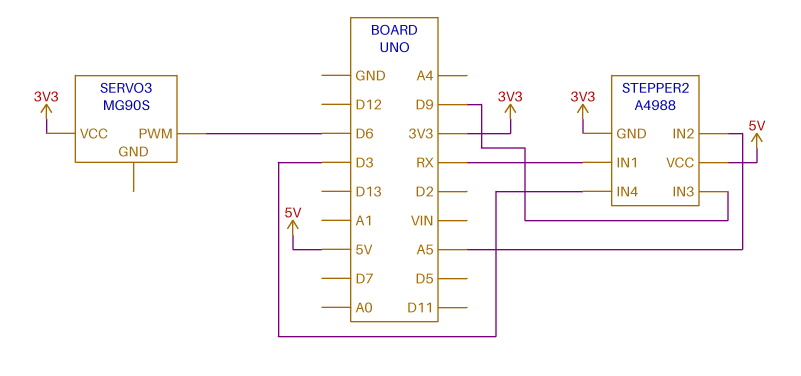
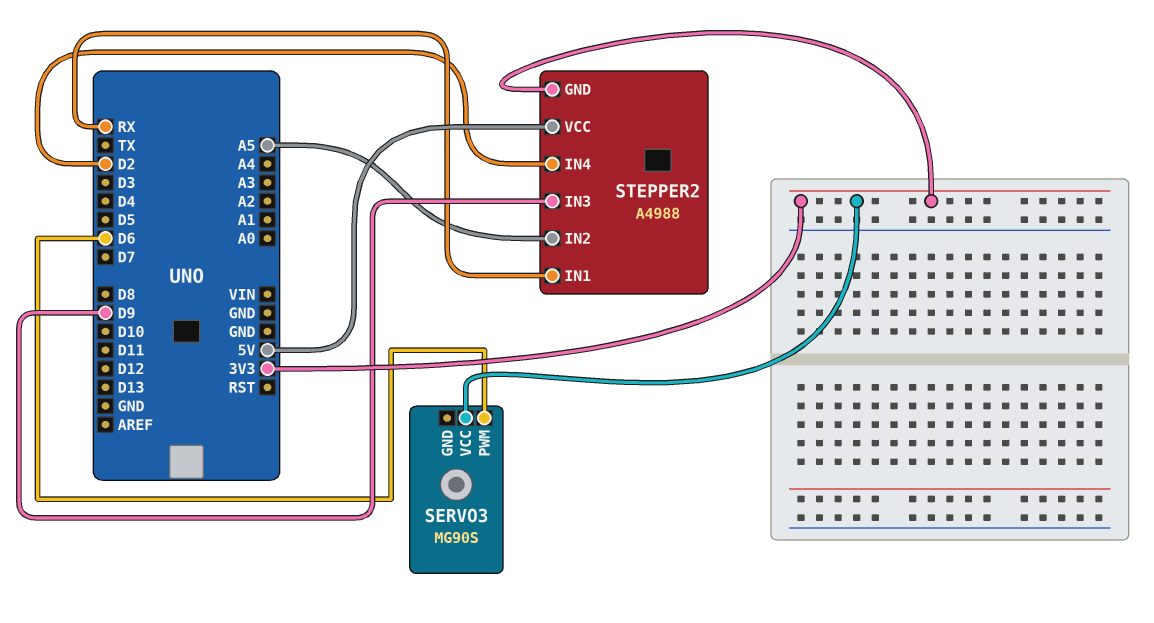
STEPPER2 pin IN4: D3 -> D2

